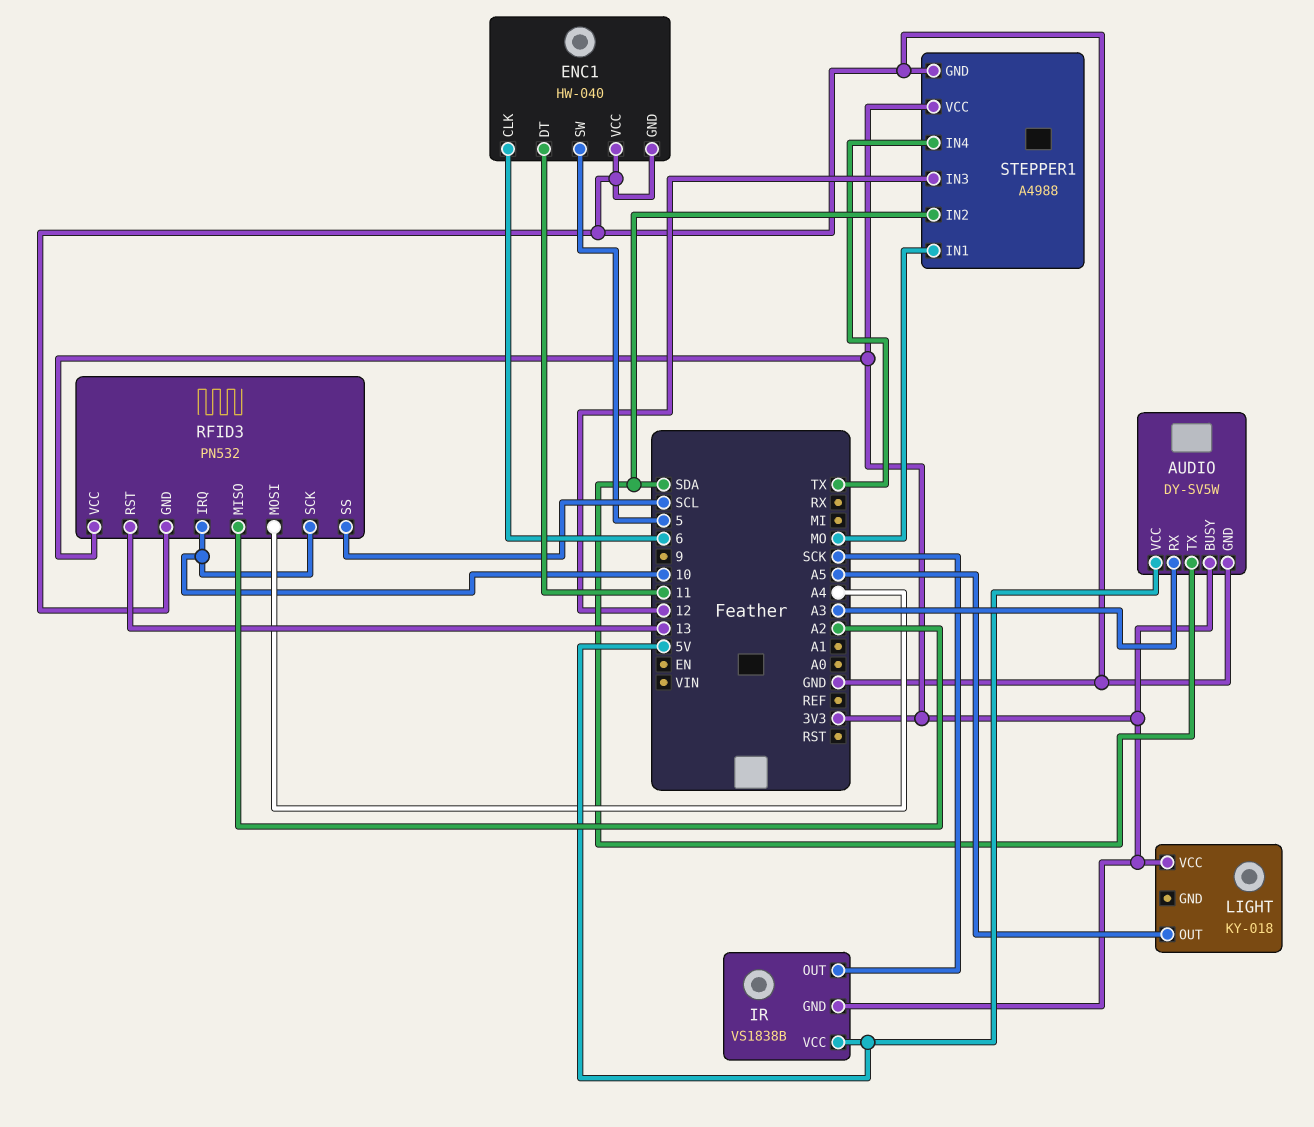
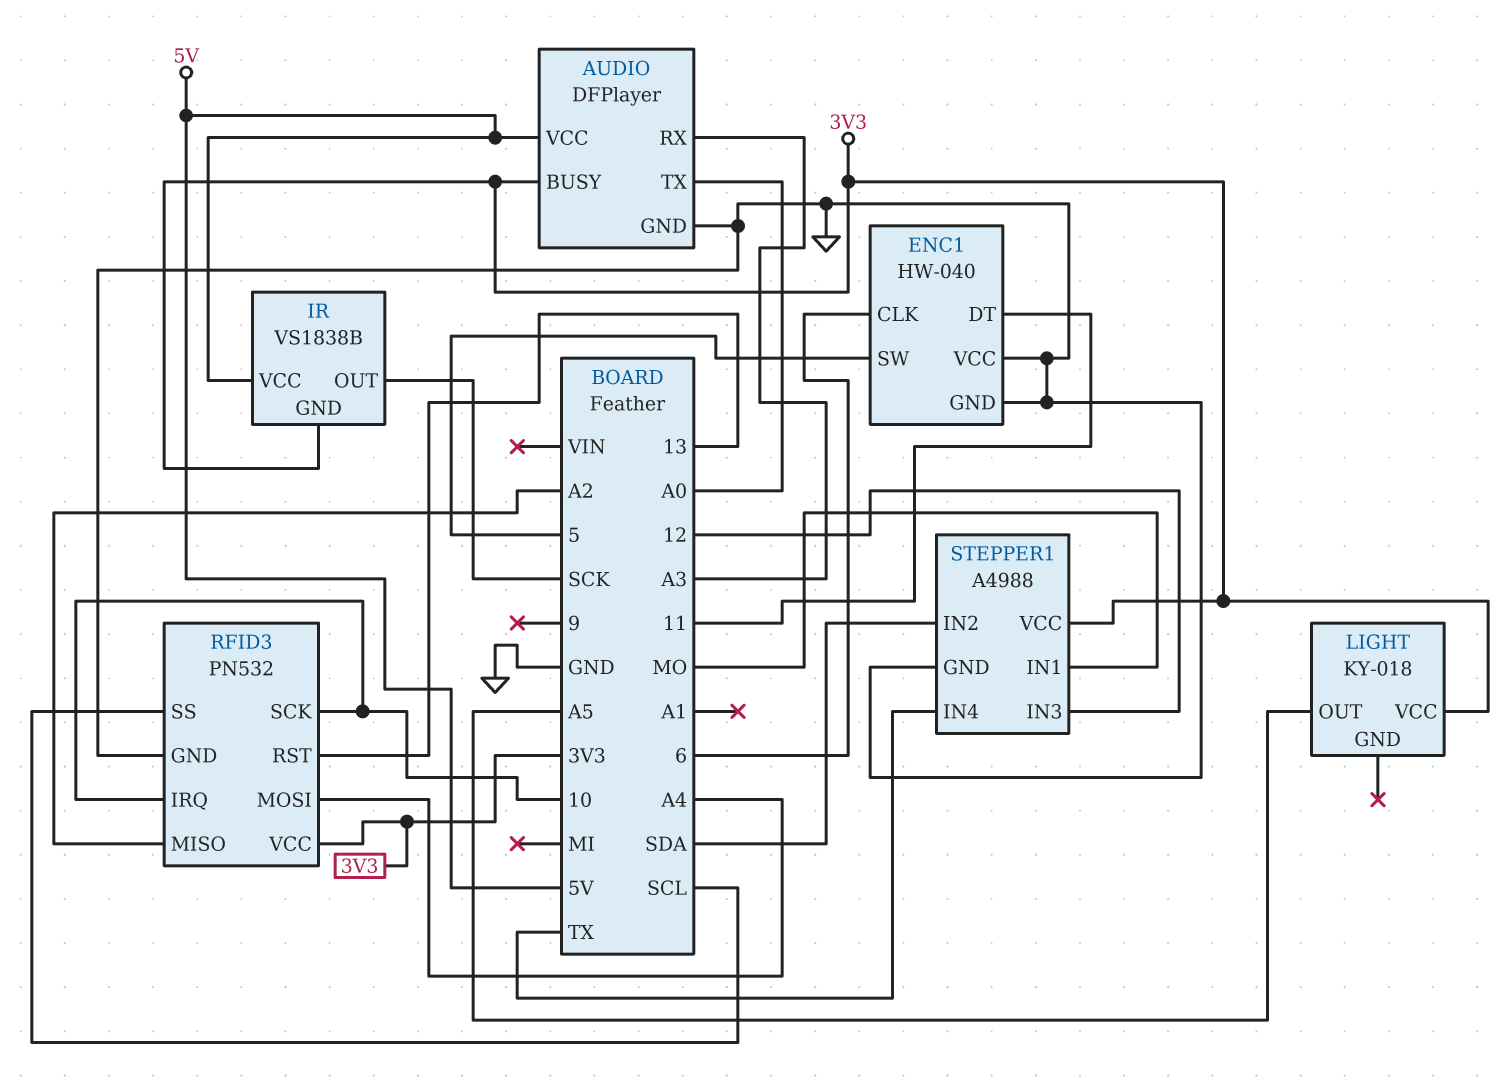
AUDIO: DY-SV5W -> DFPlayer
AUDIO pin TX: SDA -> A0

